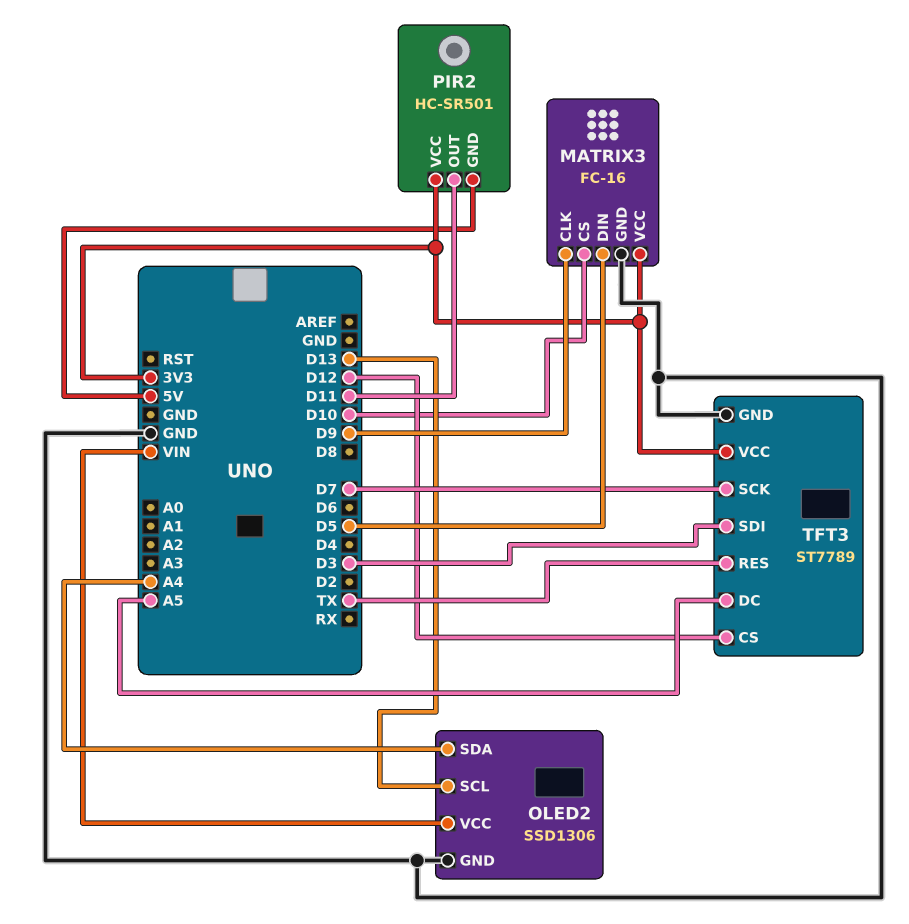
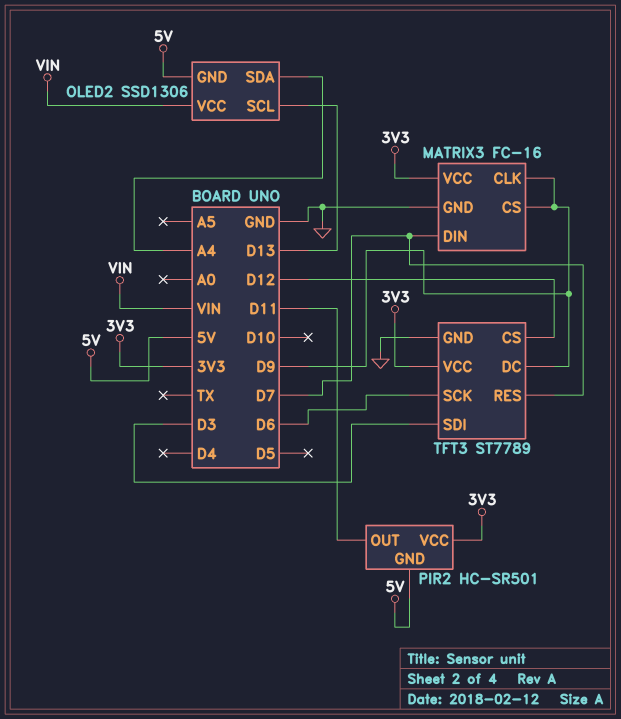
MATRIX3 pin CS: D10 -> D9
MATRIX3 pin DIN: D5 -> D7
OLED2 pin GND: GND -> 5V
TFT3 pin DC: A5 -> D9
TFT3 pin RES: TX -> D7
TFT3 pin SCK: D7 -> D6

